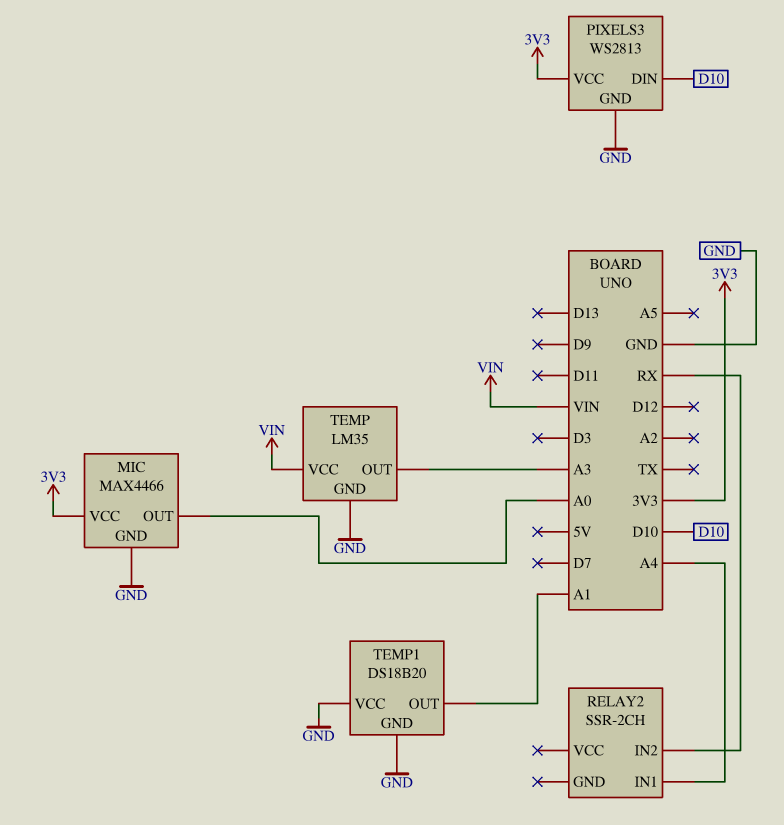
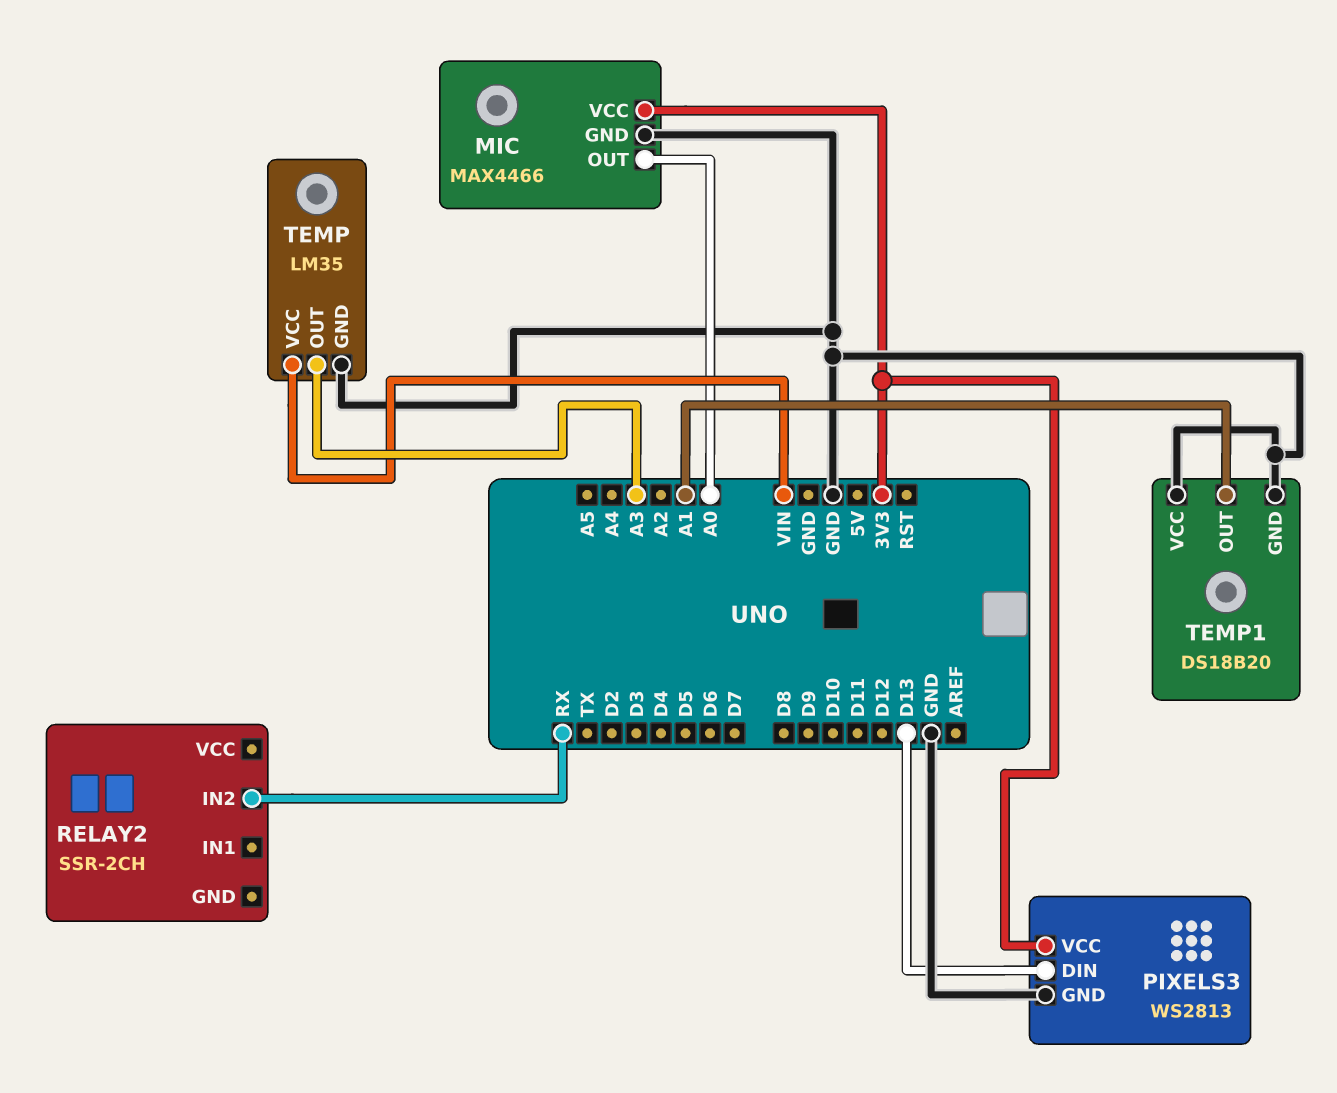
PIXELS3 pin DIN: D10 -> D13
RELAY2 pin IN1: A4 -> none

